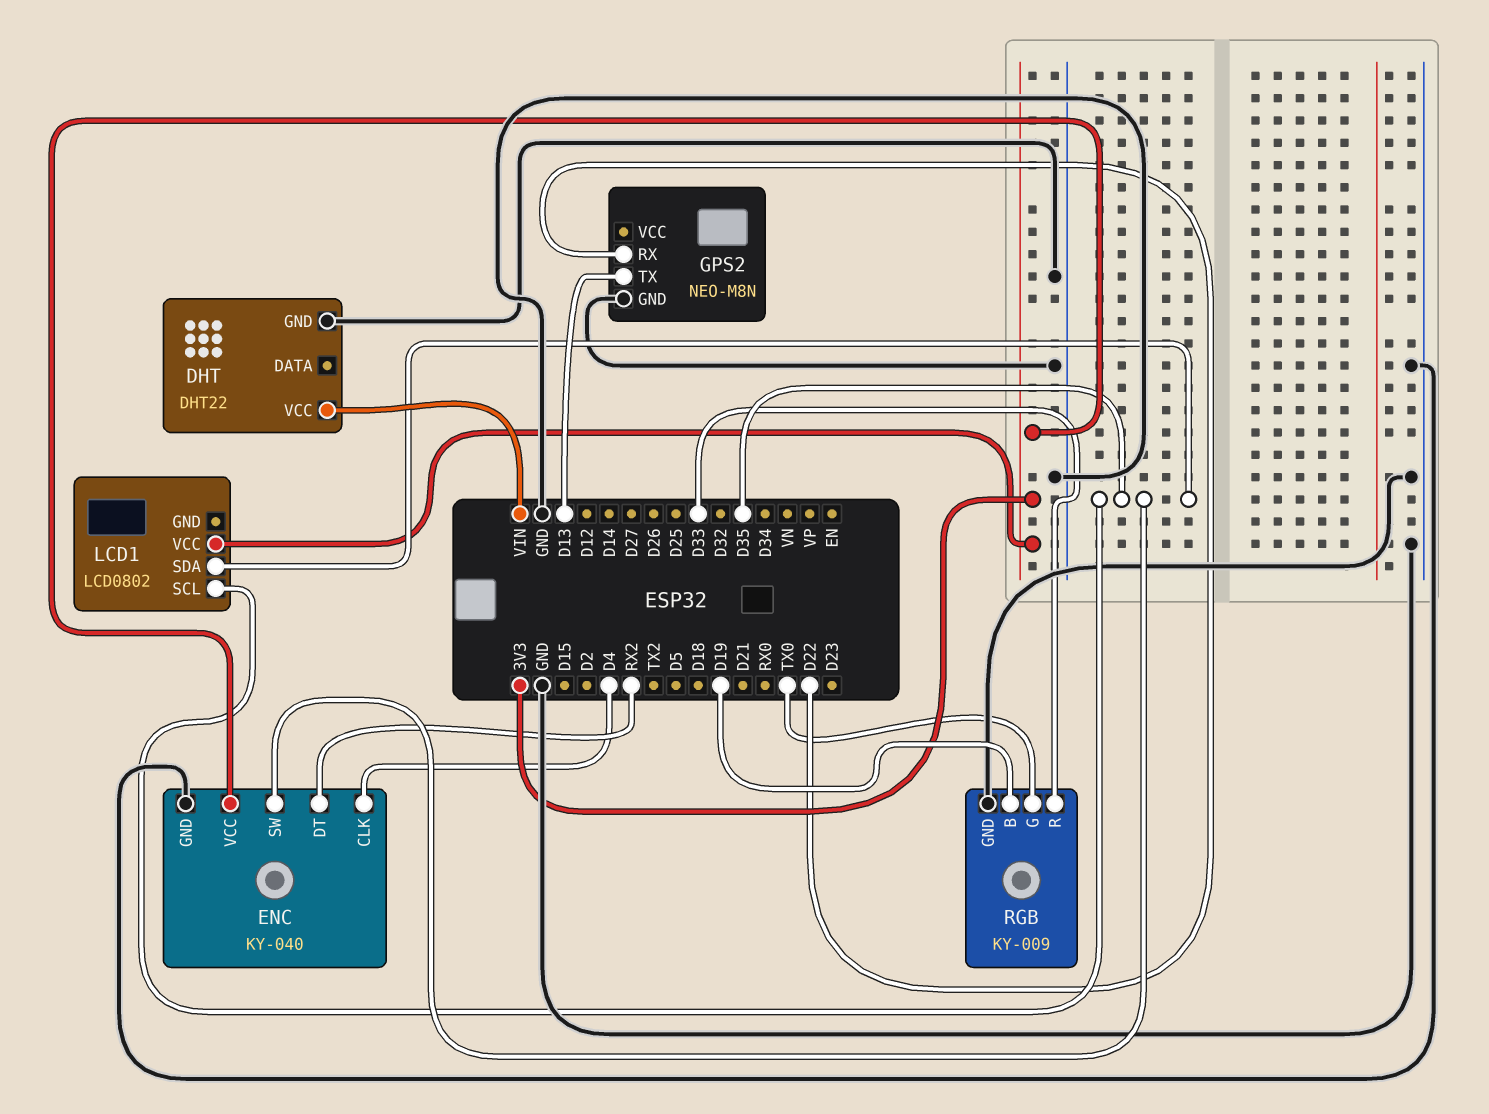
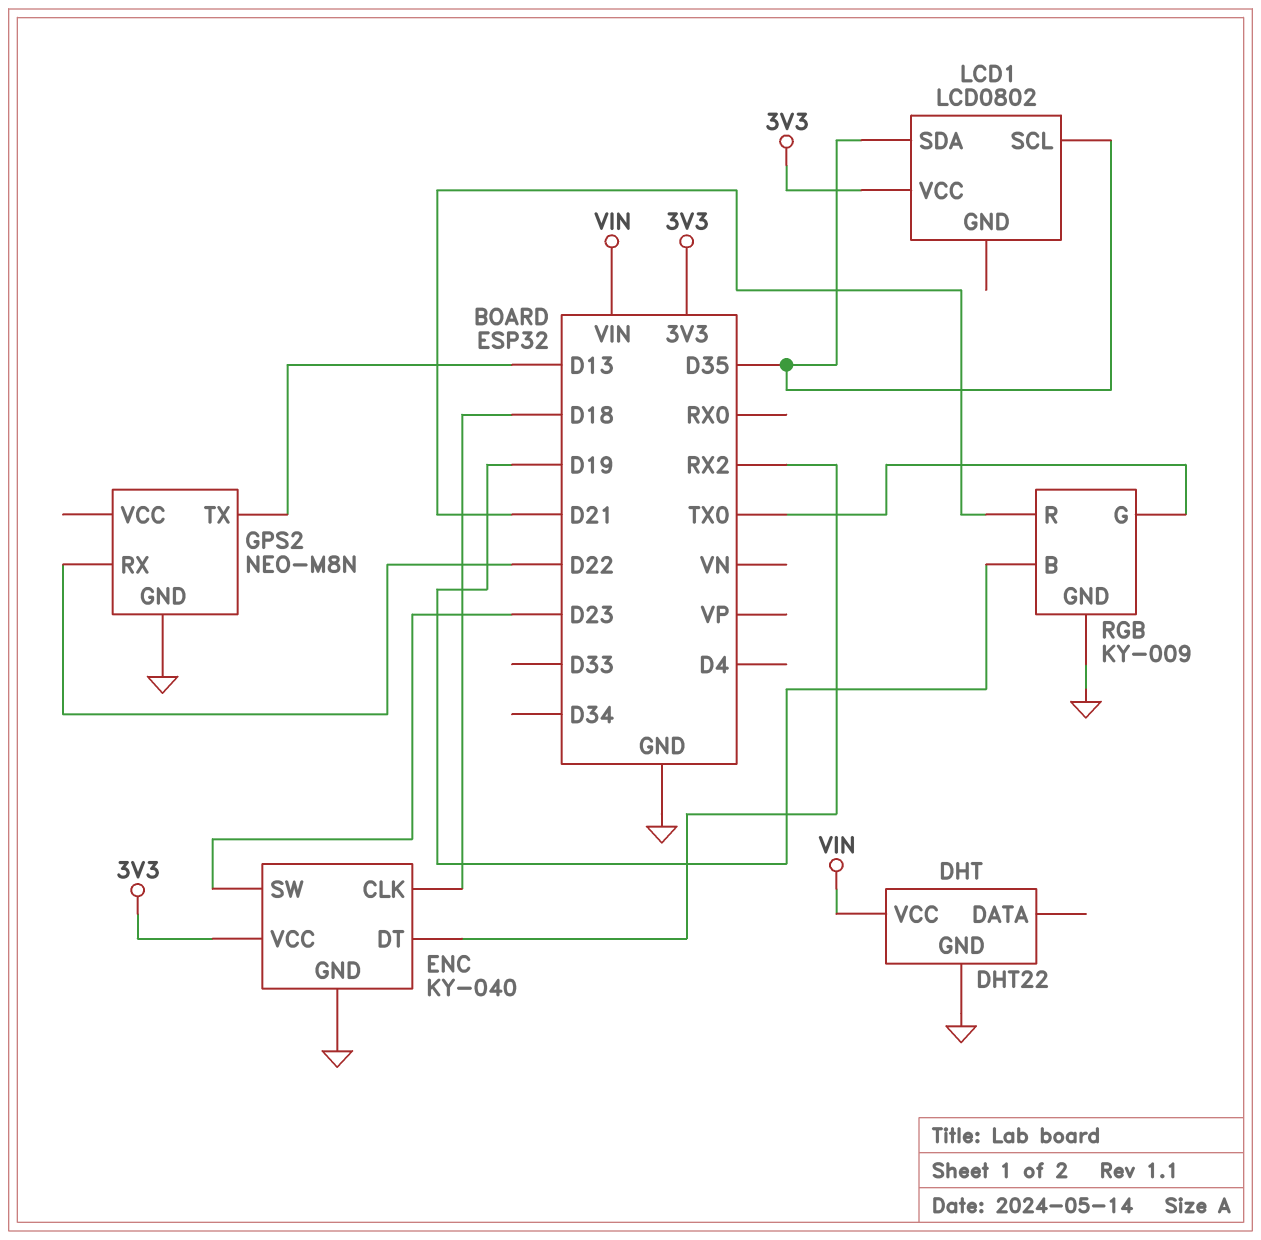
ENC pin CLK: D4 -> D18
ENC pin SW: D35 -> D23
RGB pin R: D33 -> D21

